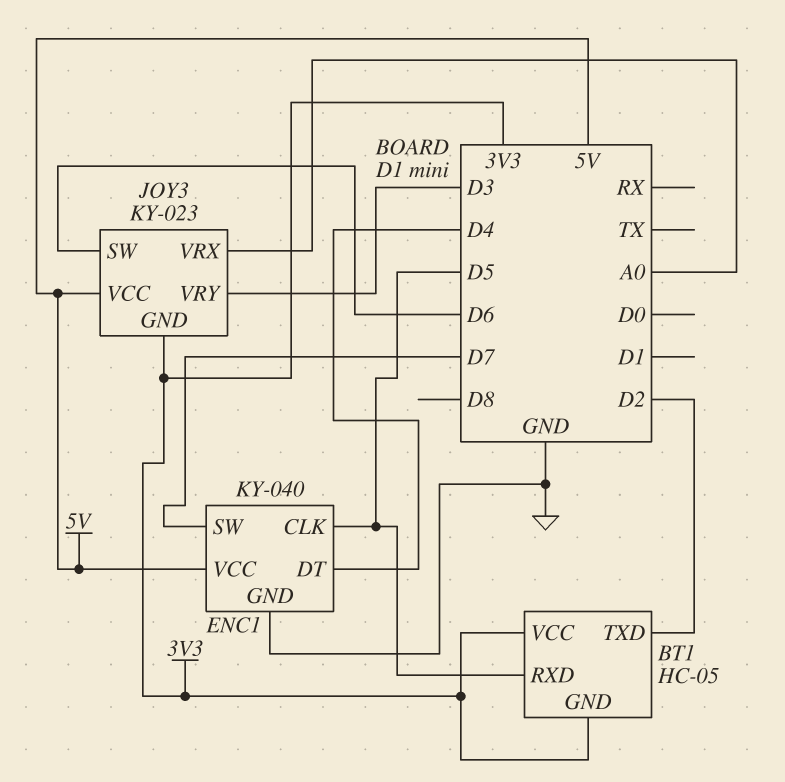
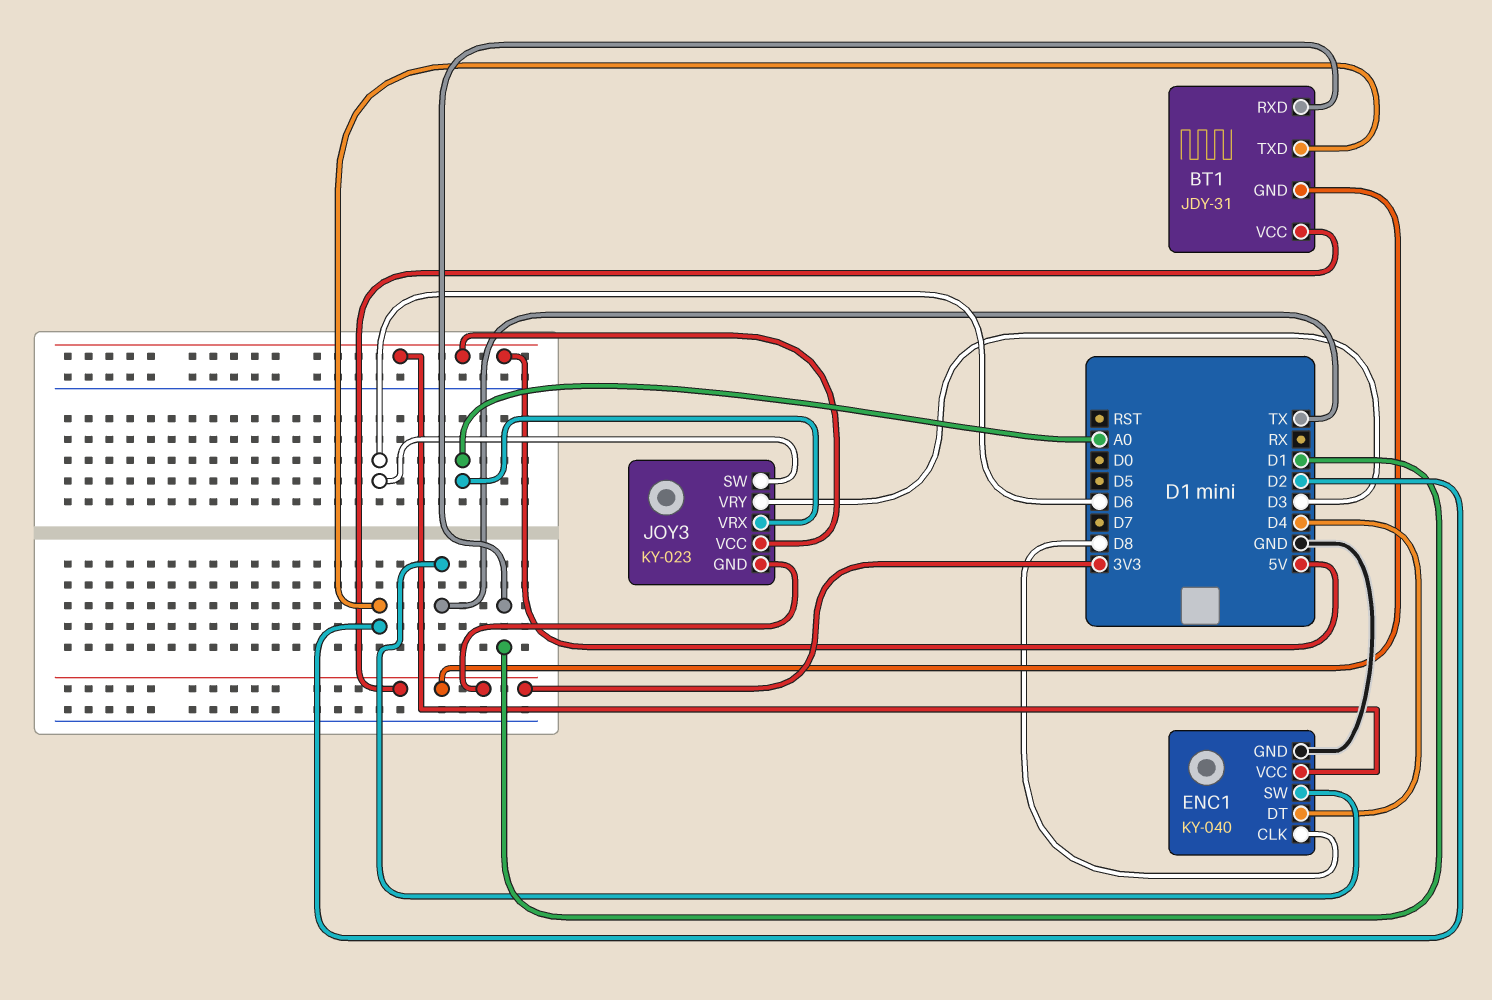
BT1: HC-05 -> JDY-31
BT1 pin RXD: D5 -> D1
ENC1 pin CLK: D5 -> D8
ENC1 pin SW: D7 -> TX

